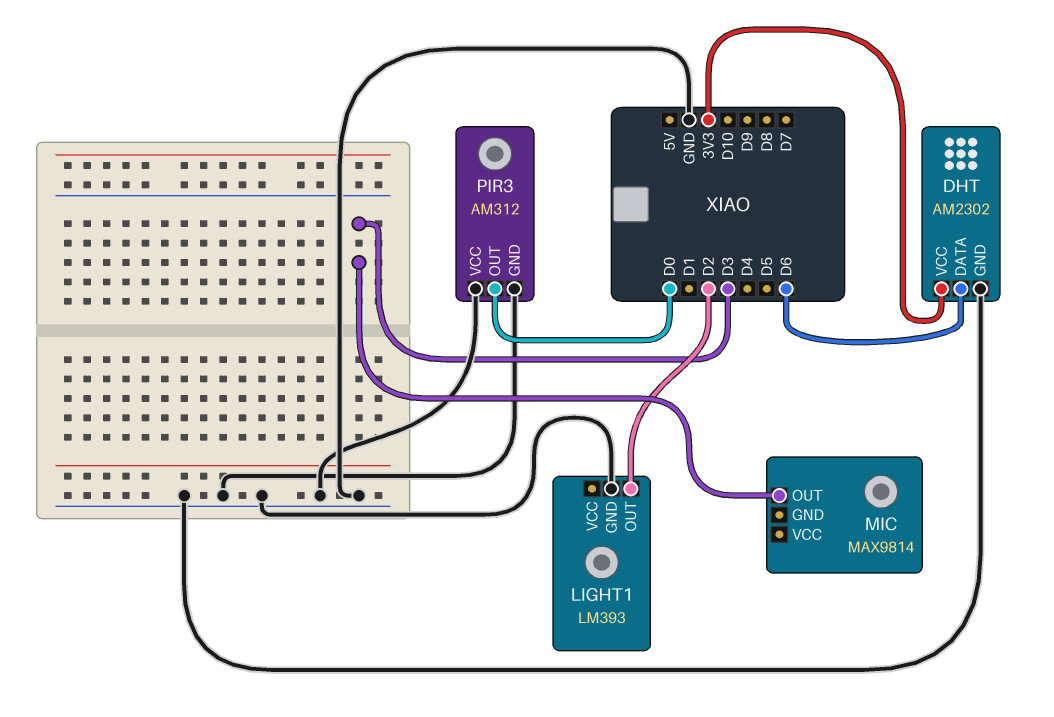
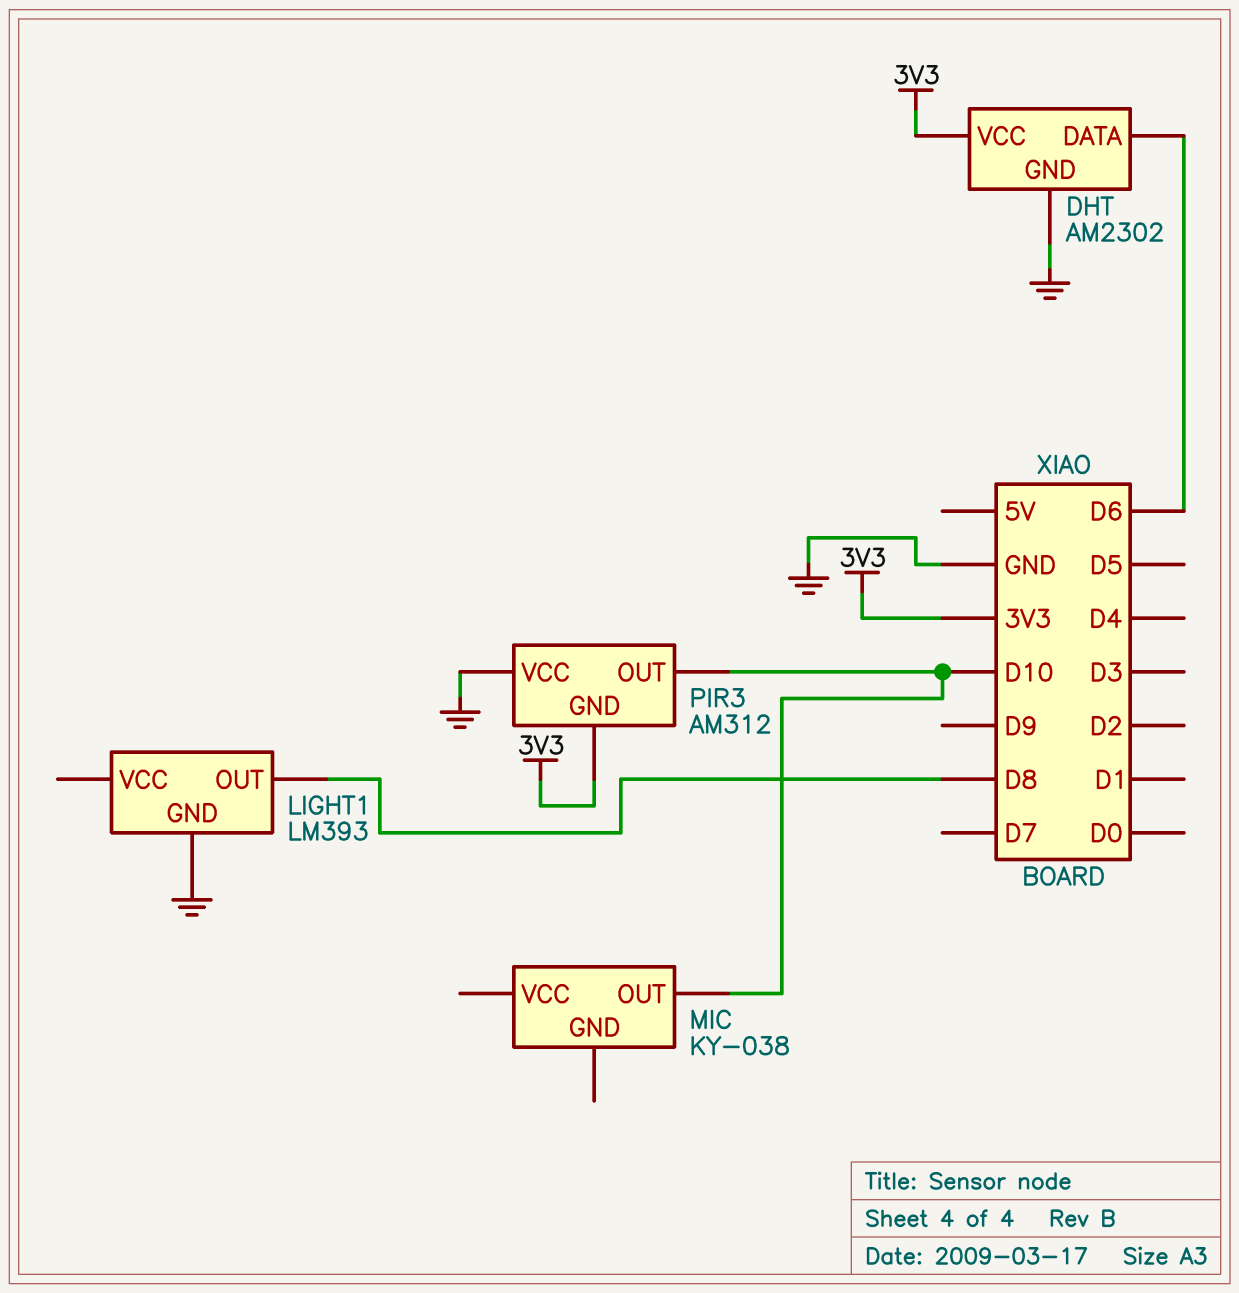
LIGHT1 pin OUT: D2 -> D8
MIC: MAX9814 -> KY-038
MIC pin OUT: D3 -> D10
PIR3 pin GND: GND -> 3V3
PIR3 pin OUT: D0 -> D10

